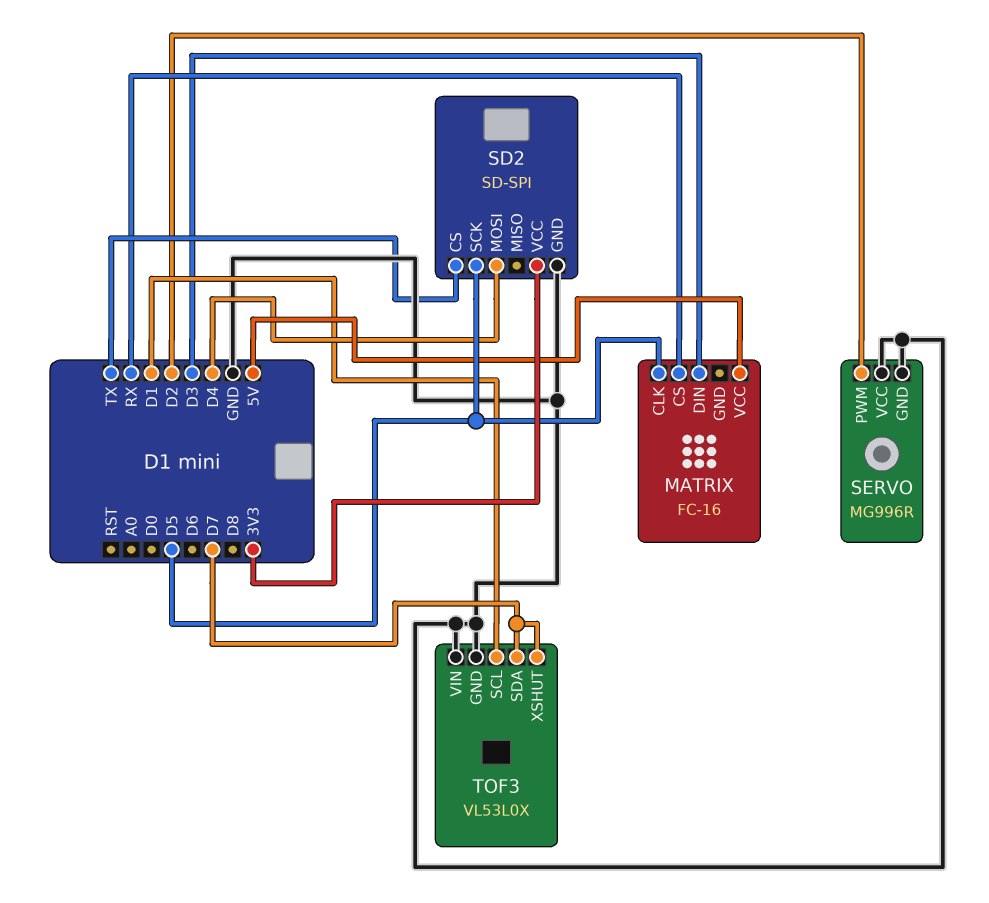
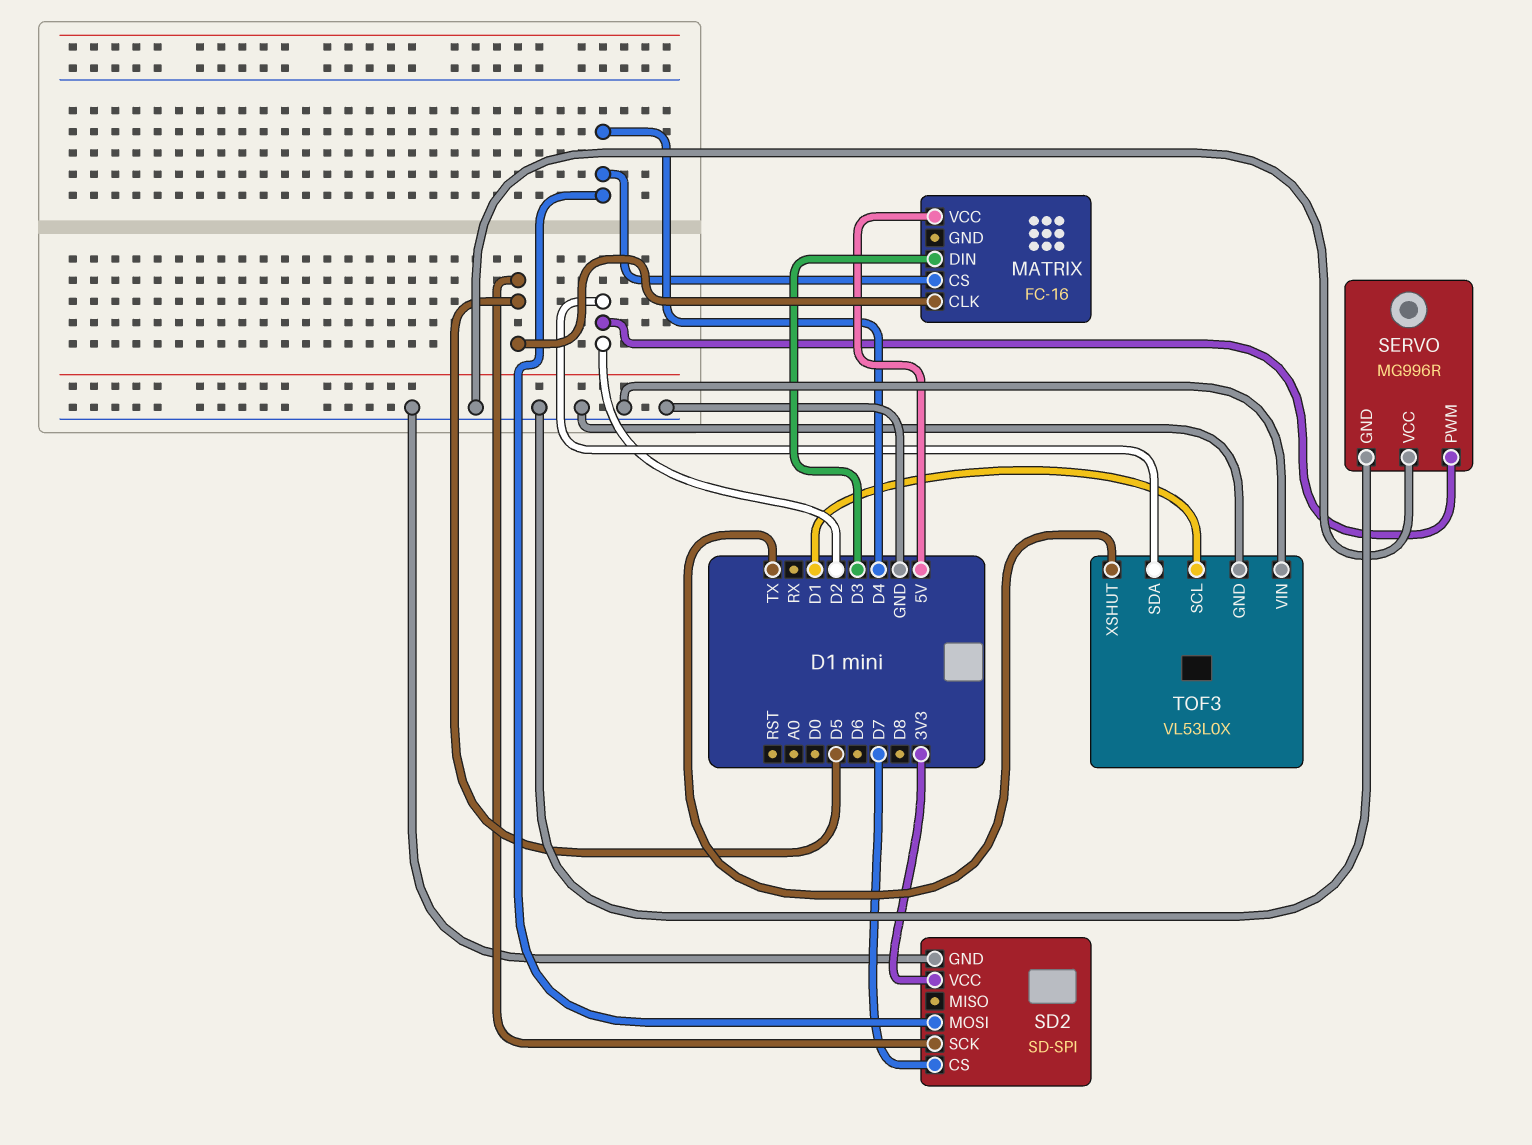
MATRIX pin CS: RX -> D4
SD2 pin CS: TX -> D7
TOF3 pin SDA: D7 -> D2
TOF3 pin XSHUT: D7 -> TX

